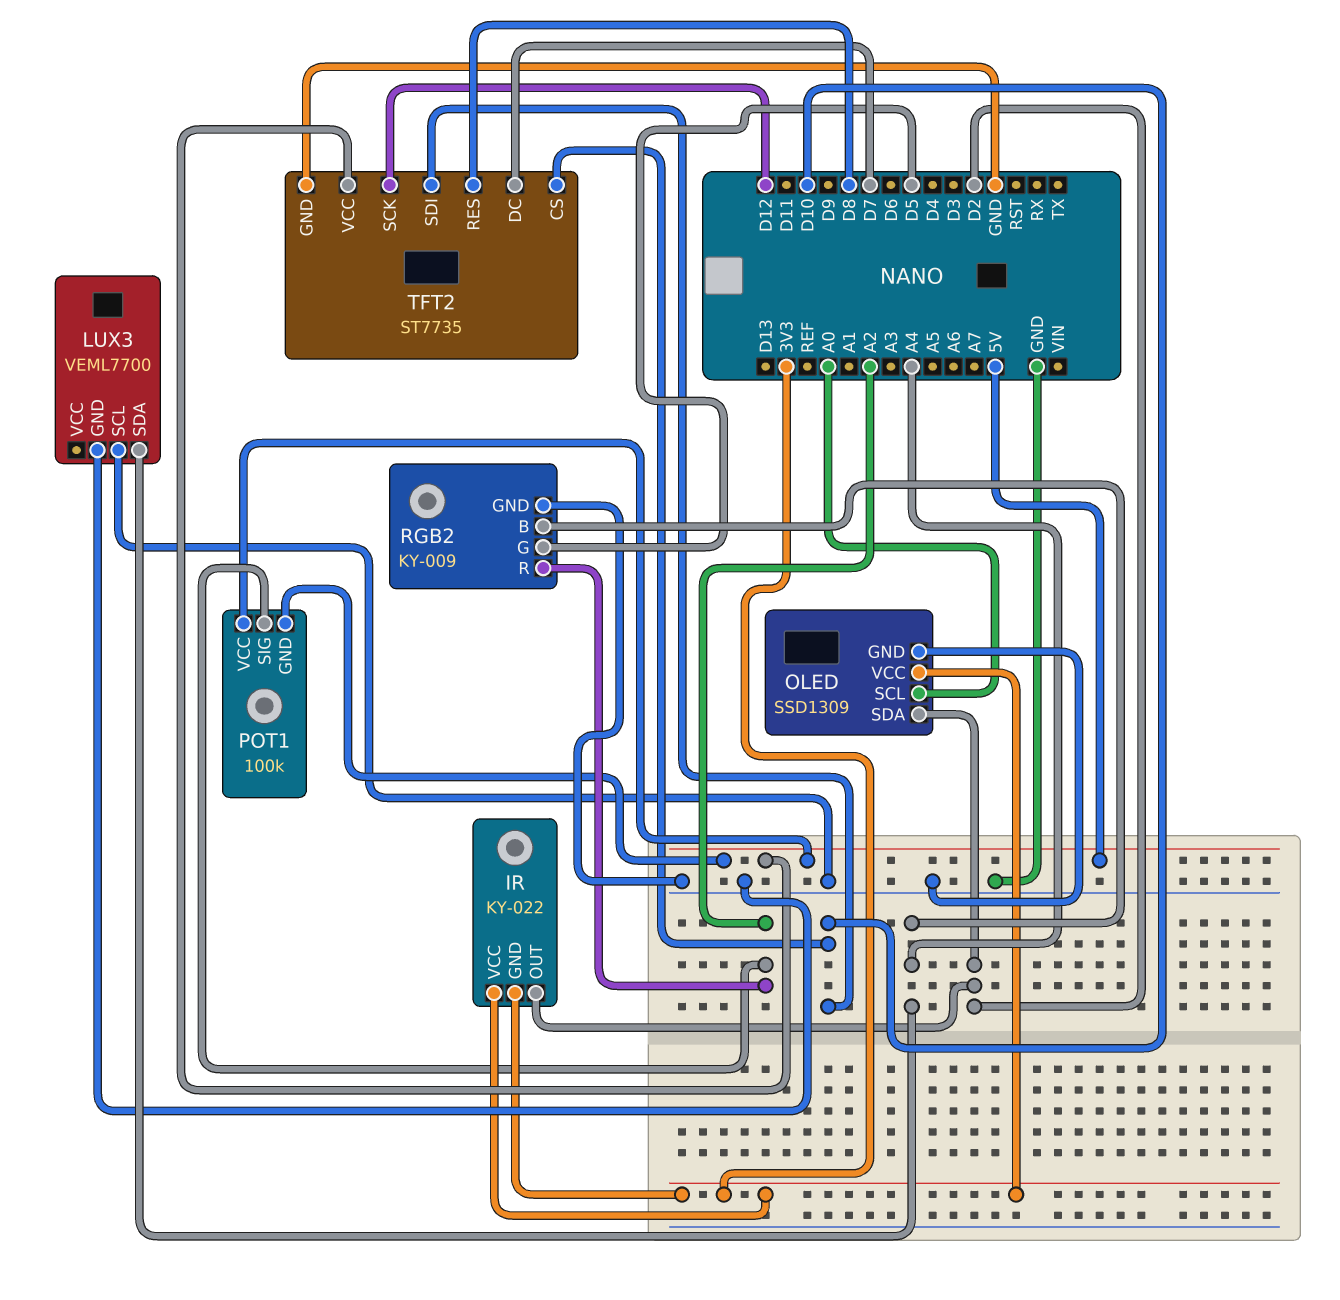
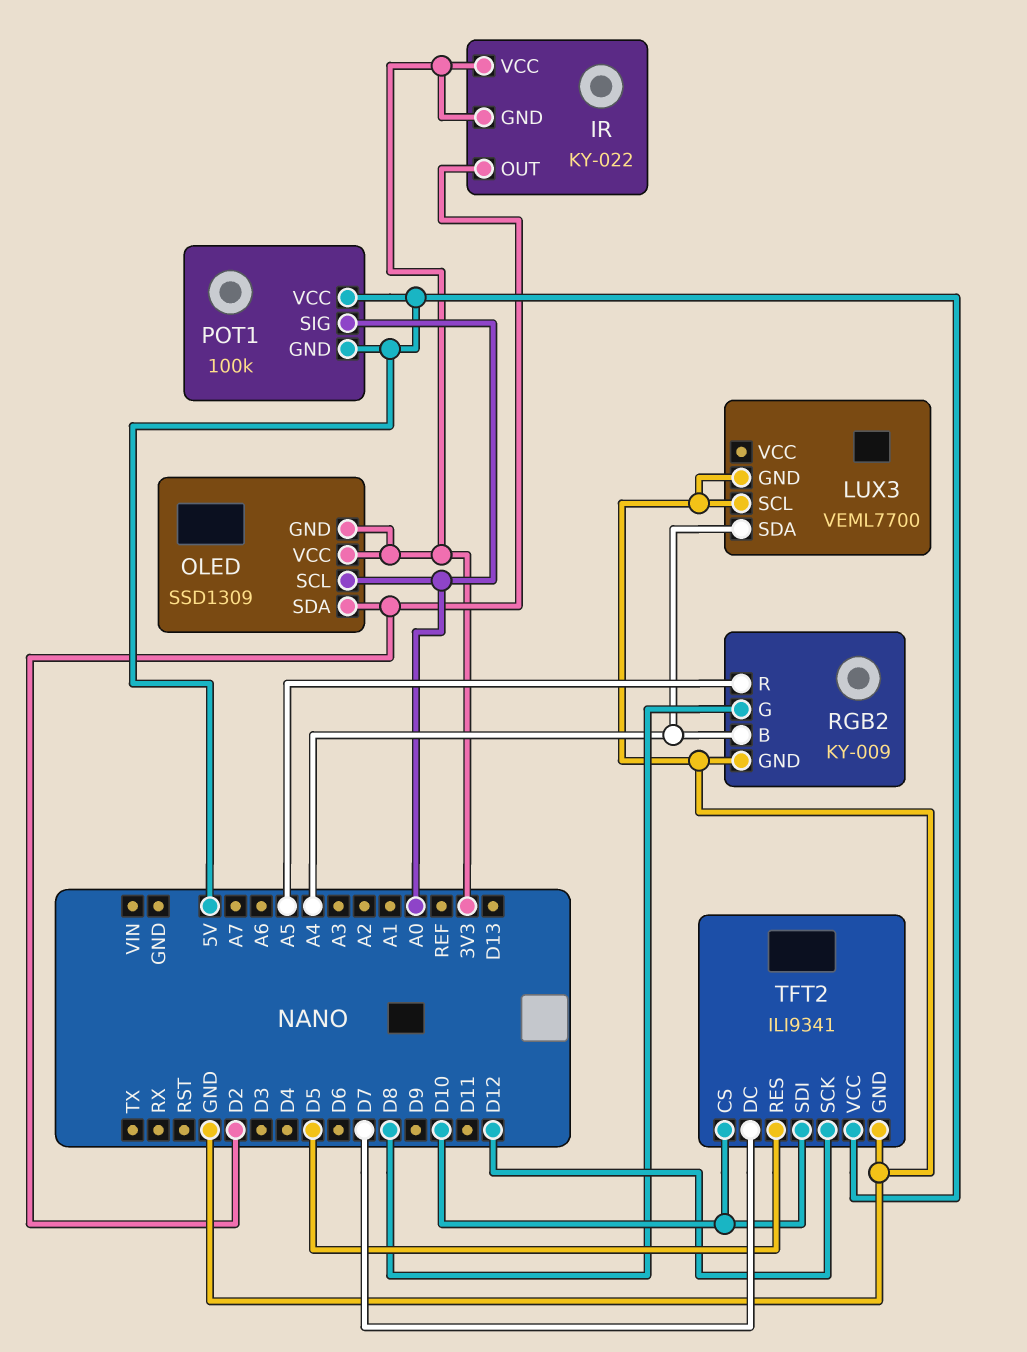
OLED pin GND: GND -> 3V3
POT1 pin SIG: A2 -> A0
RGB2 pin G: D5 -> D8
RGB2 pin R: A2 -> A5
TFT2: ST7735 -> ILI9341
TFT2 pin RES: D8 -> D5

